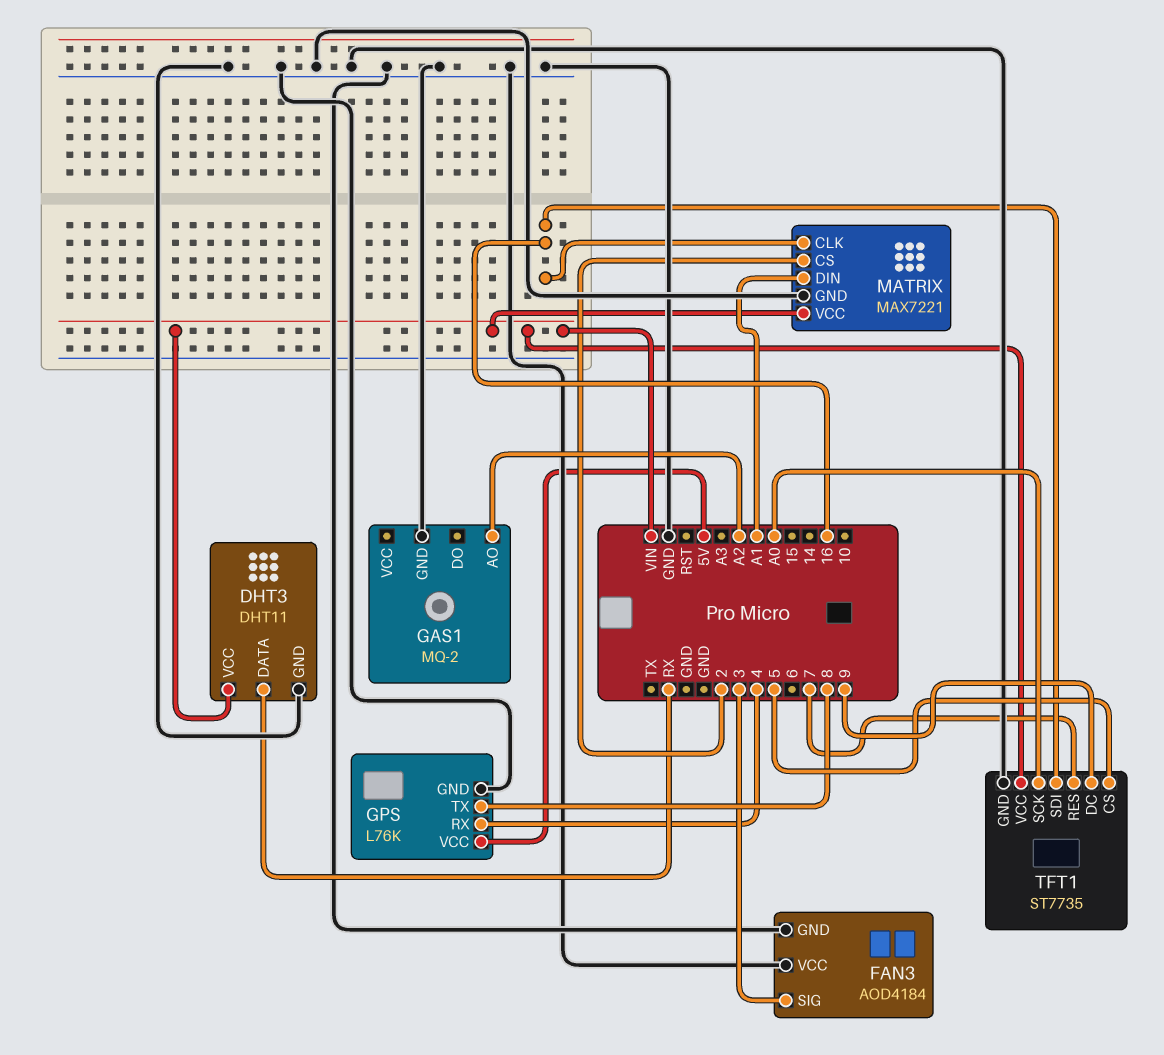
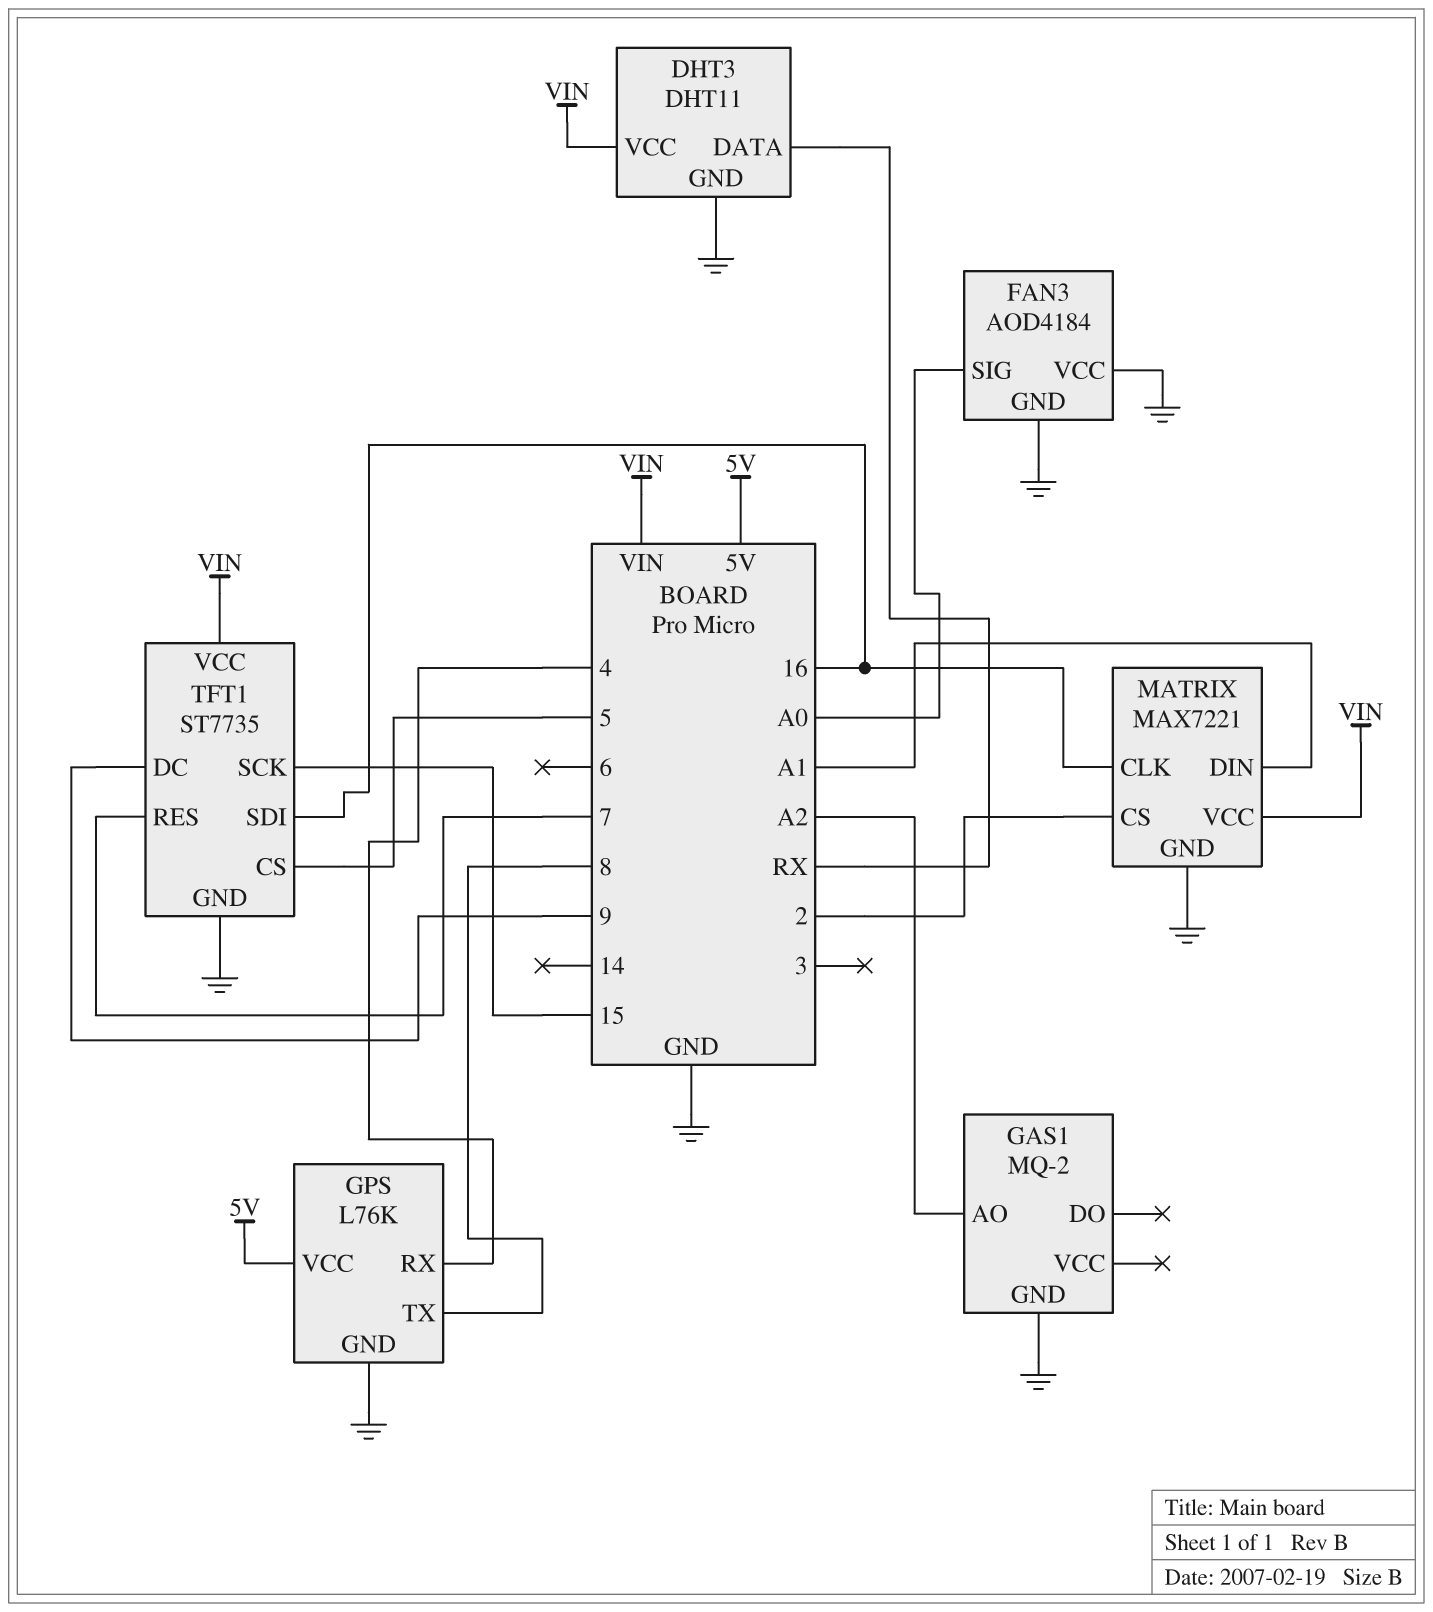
FAN3 pin SIG: 3 -> A0
TFT1 pin SCK: A0 -> 15

